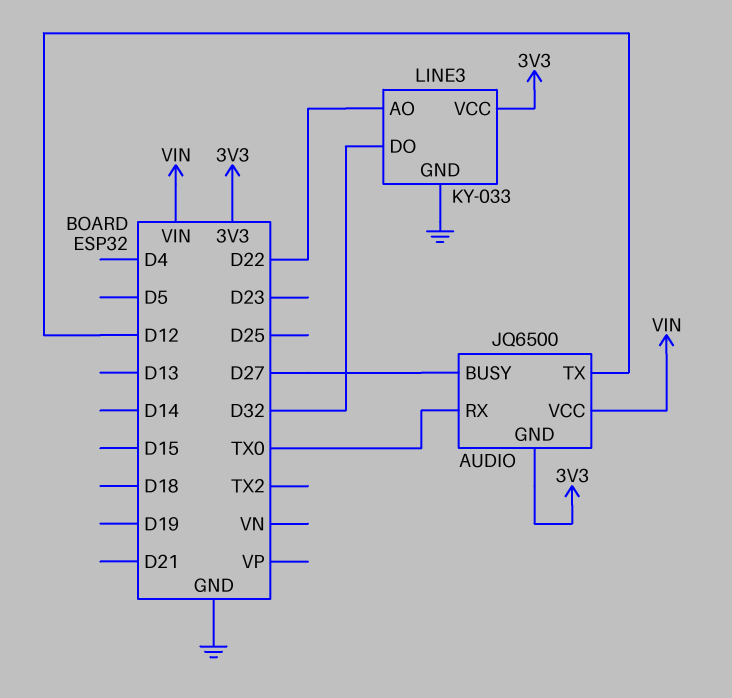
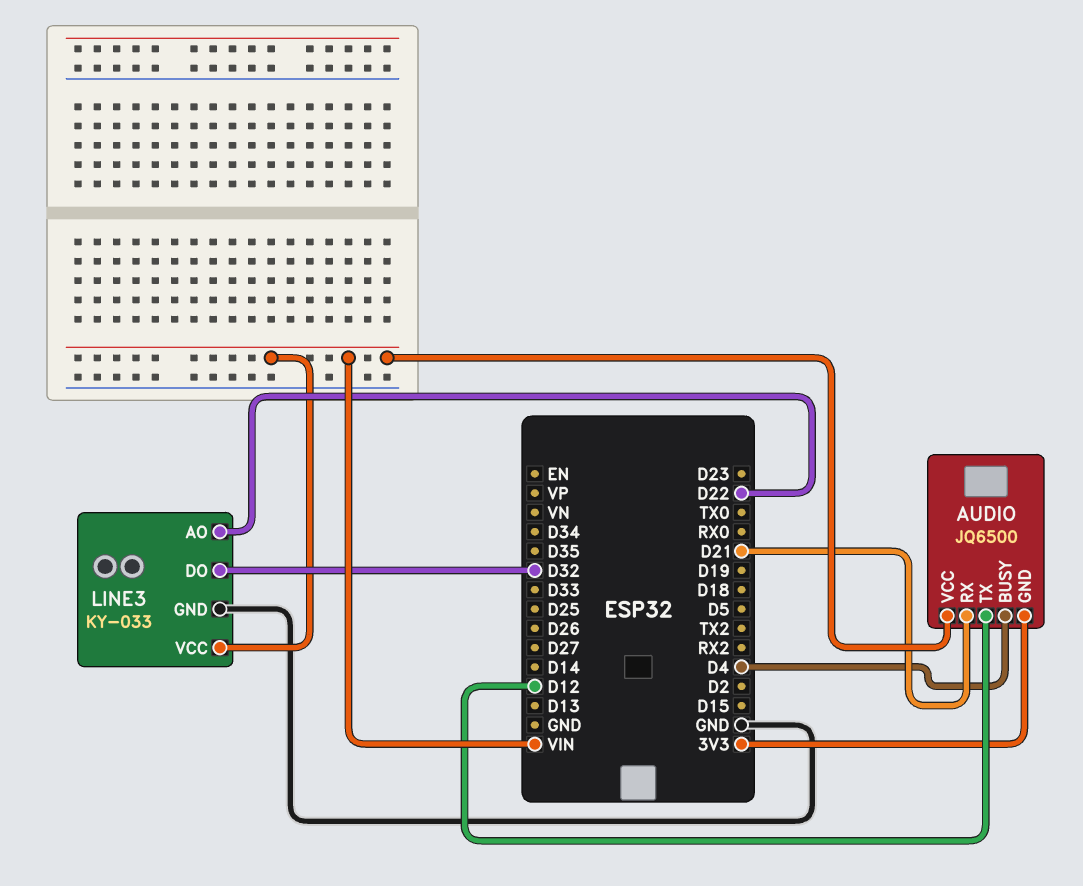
AUDIO pin BUSY: D27 -> D4
AUDIO pin RX: TX0 -> D21
LINE3 pin VCC: 3V3 -> VIN

